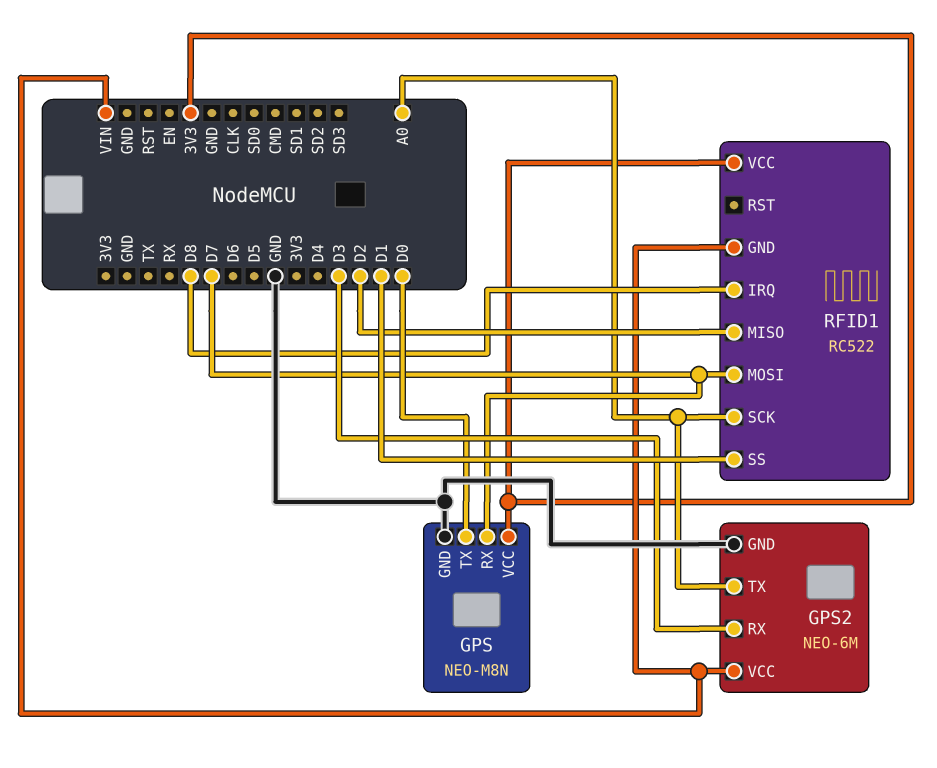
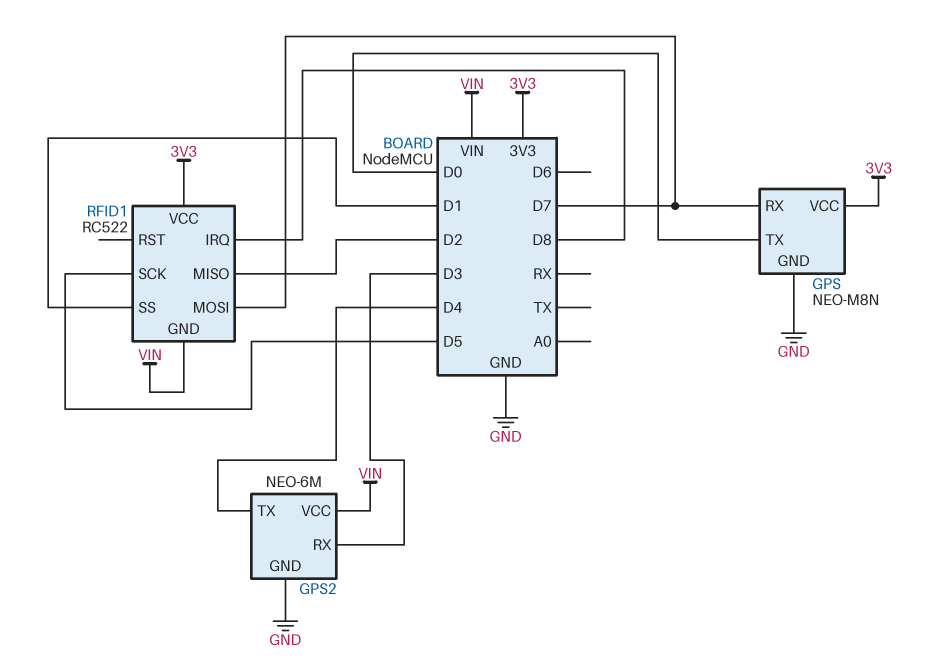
GPS2 pin TX: A0 -> D4
RFID1 pin SCK: A0 -> D5

